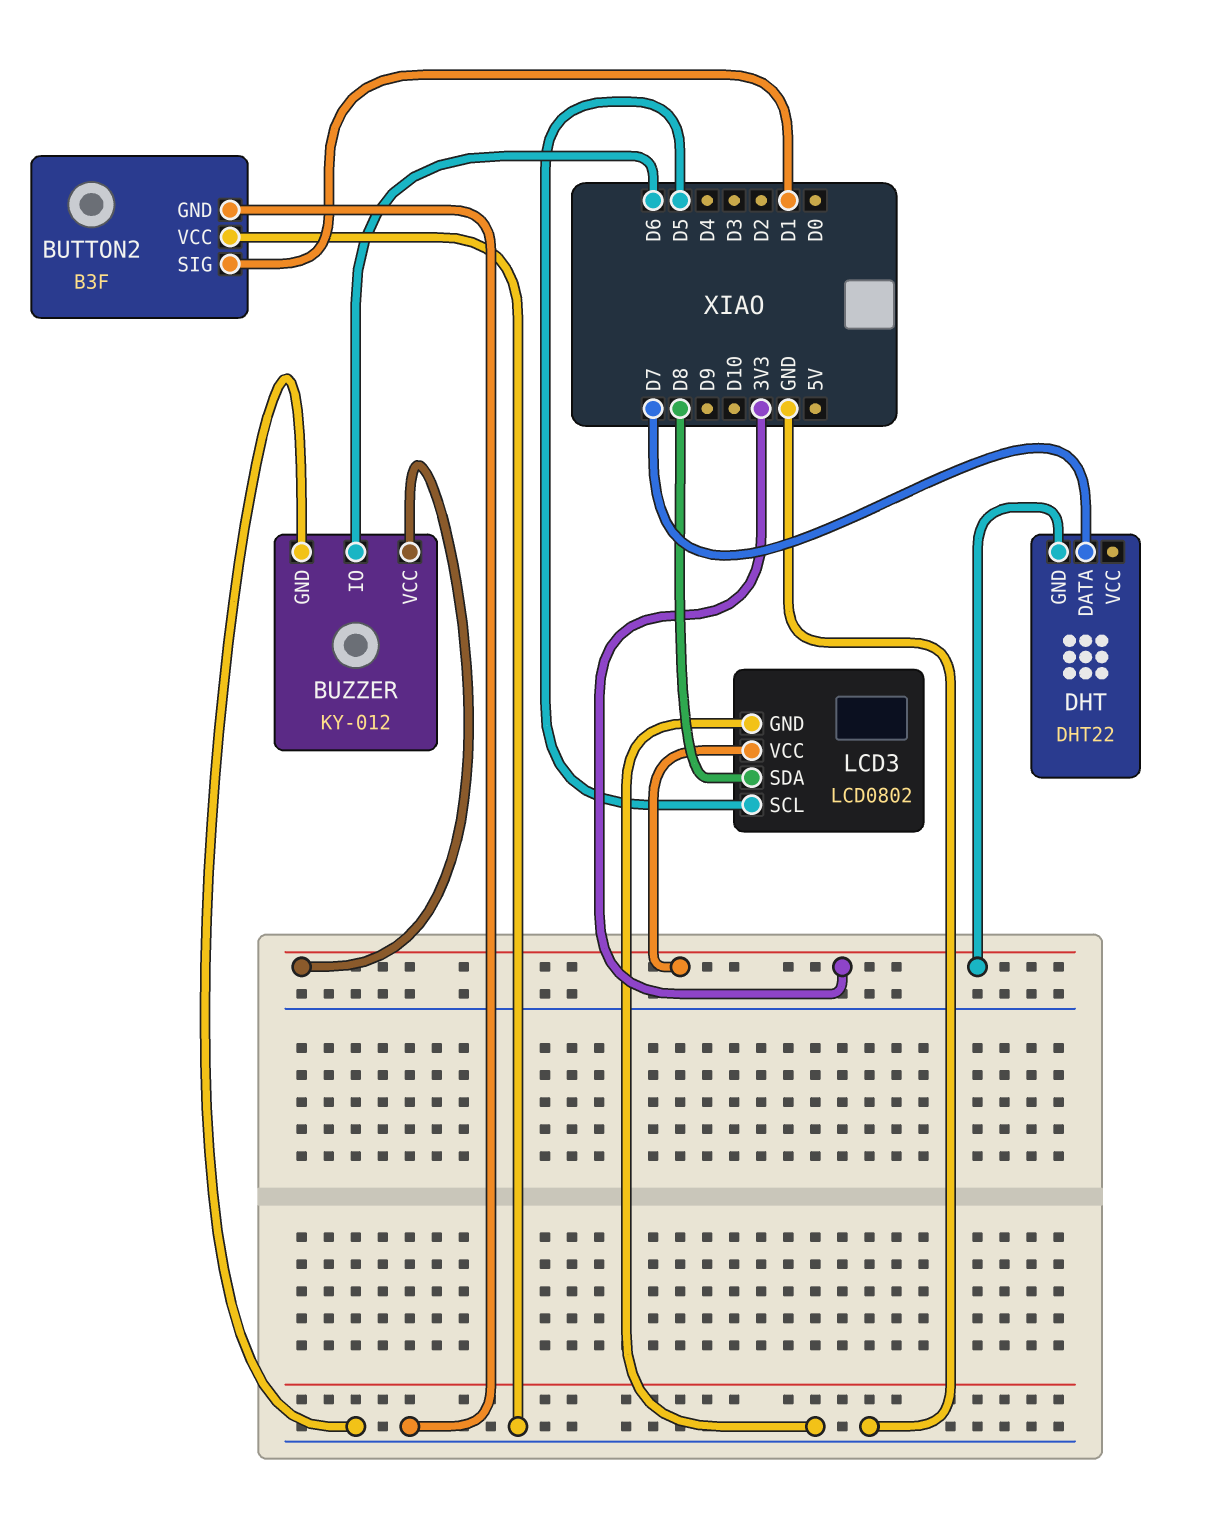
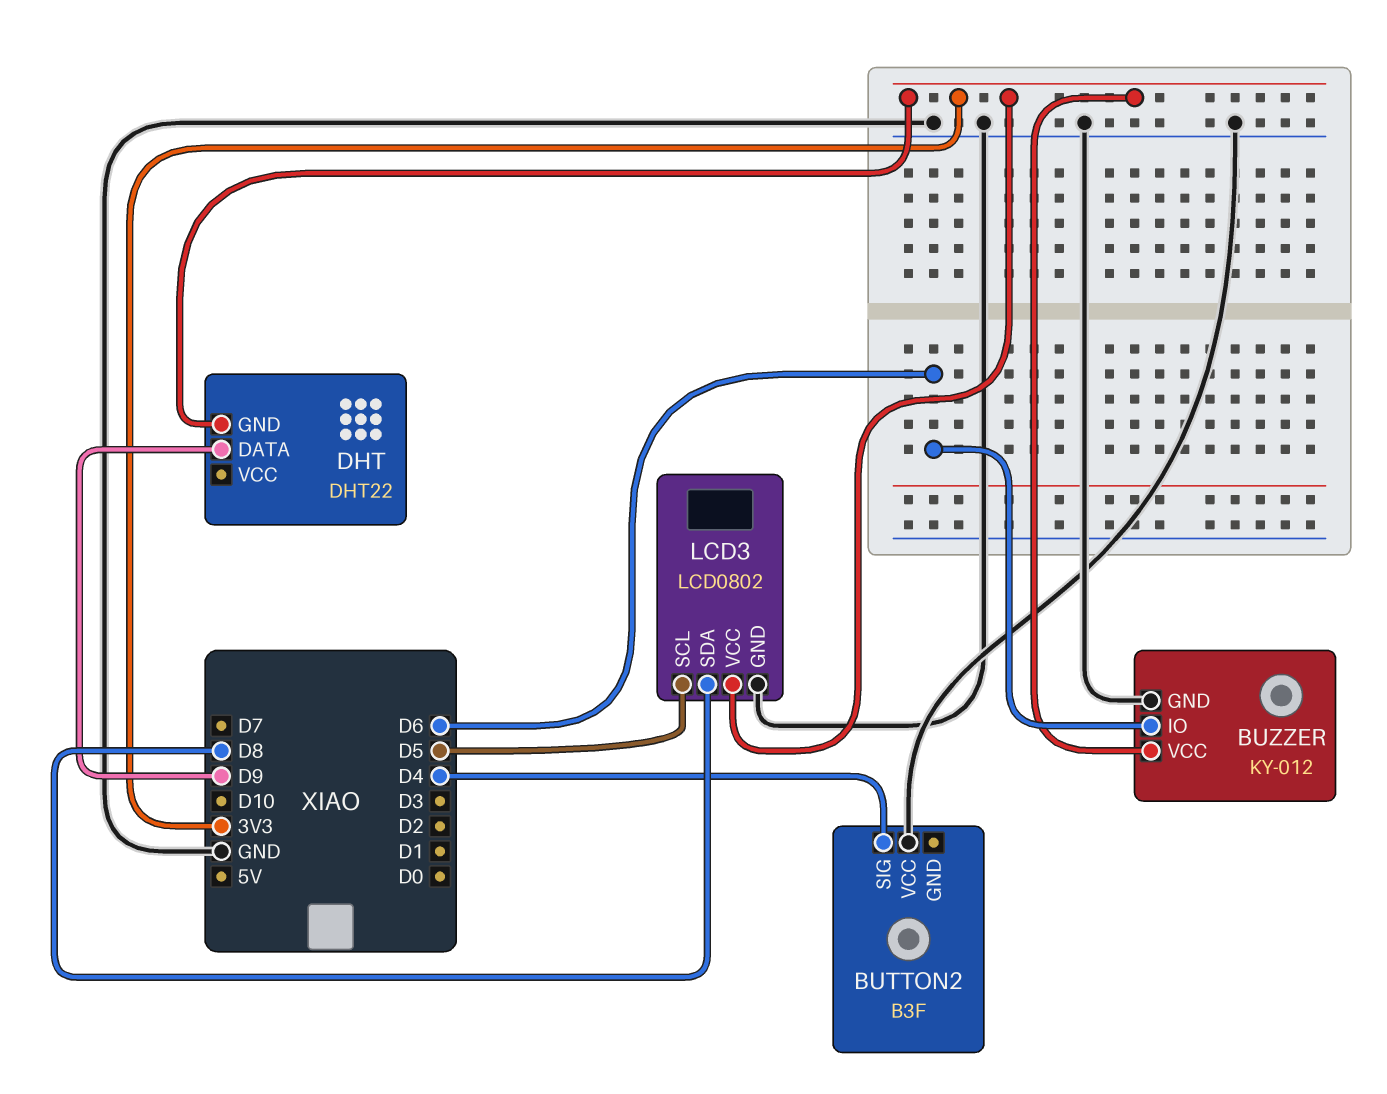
BUTTON2 pin GND: GND -> none
BUTTON2 pin SIG: D1 -> D4
DHT pin DATA: D7 -> D9

